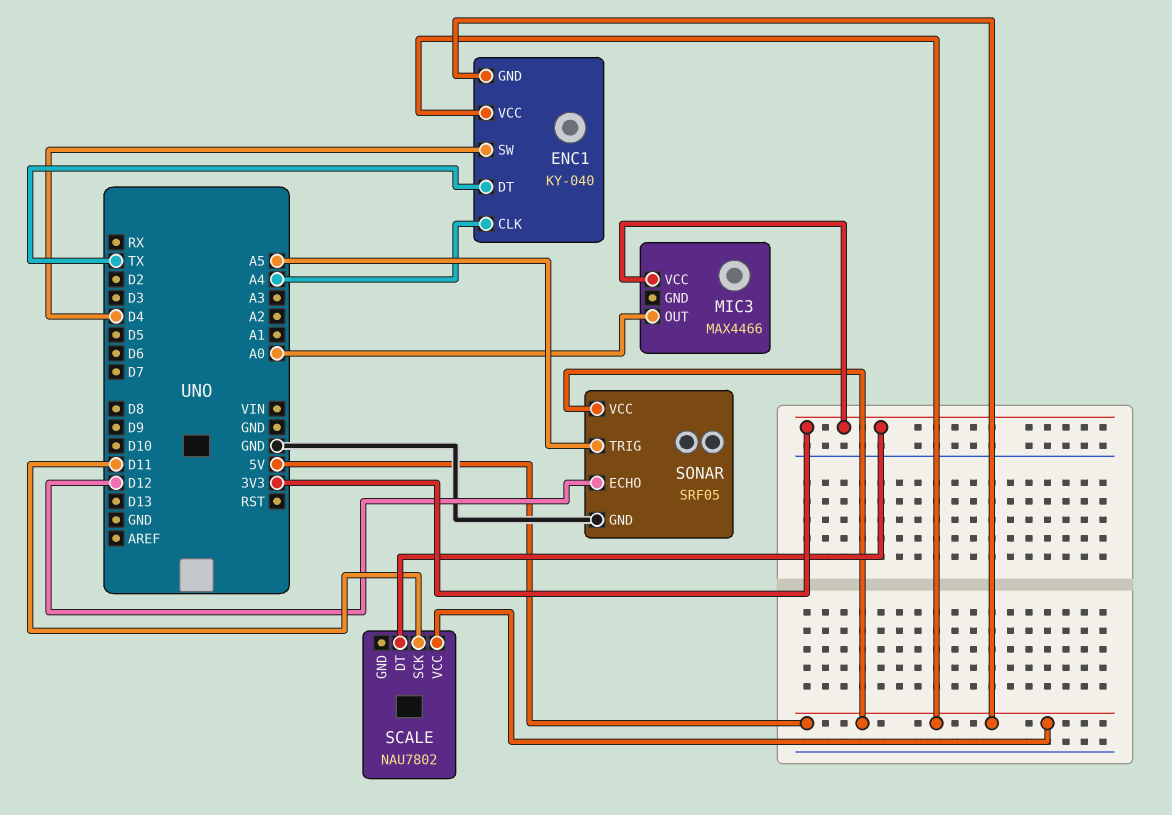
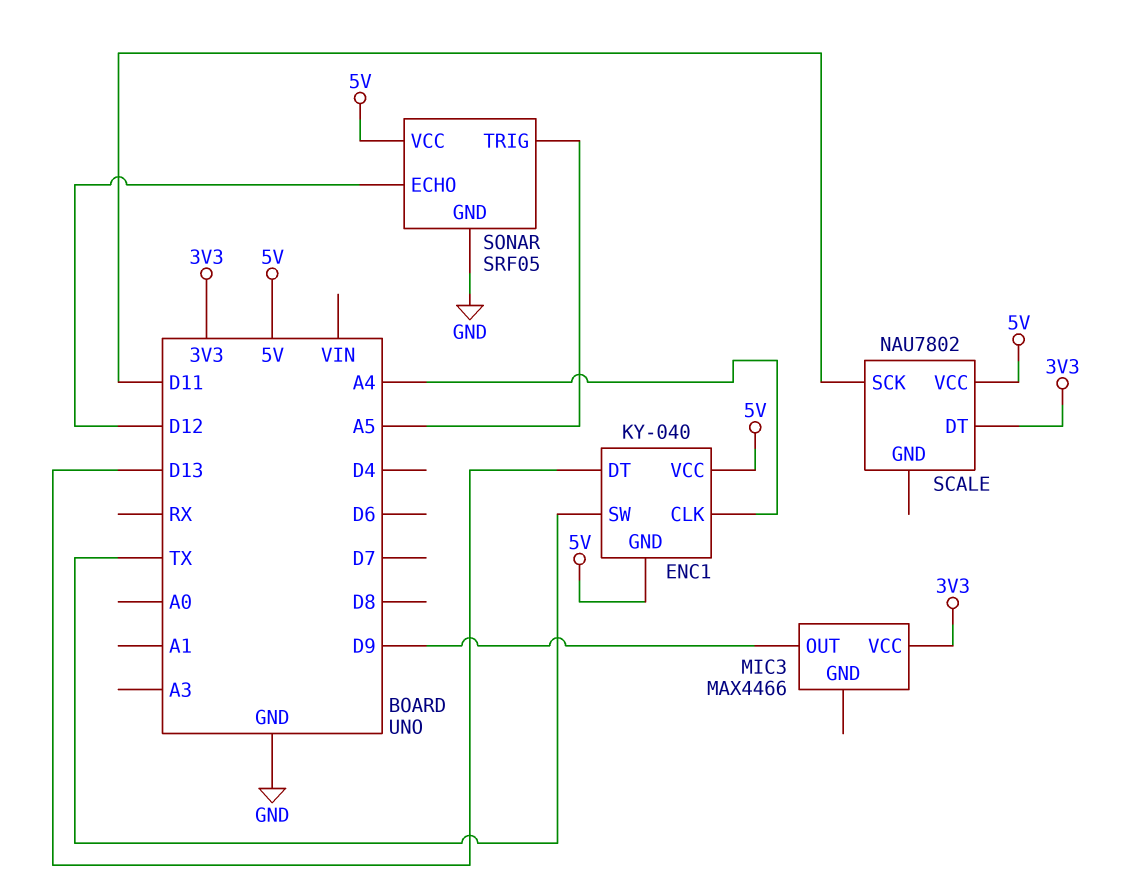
ENC1 pin DT: TX -> D13
ENC1 pin SW: D4 -> TX
MIC3 pin OUT: A0 -> D9

